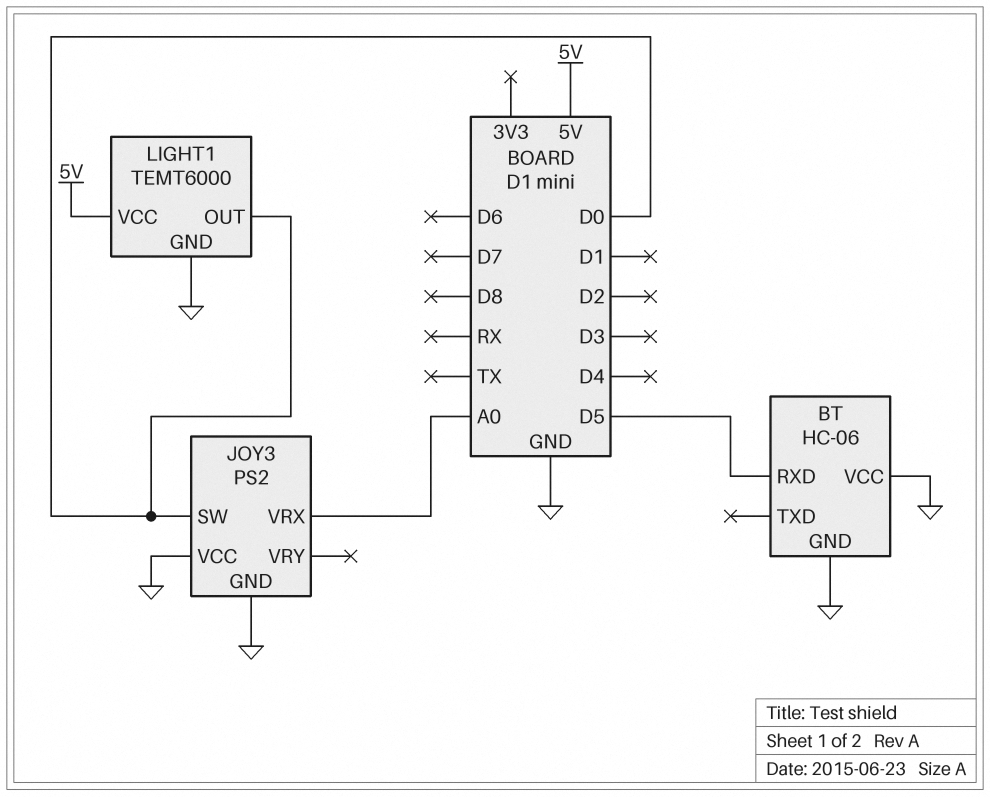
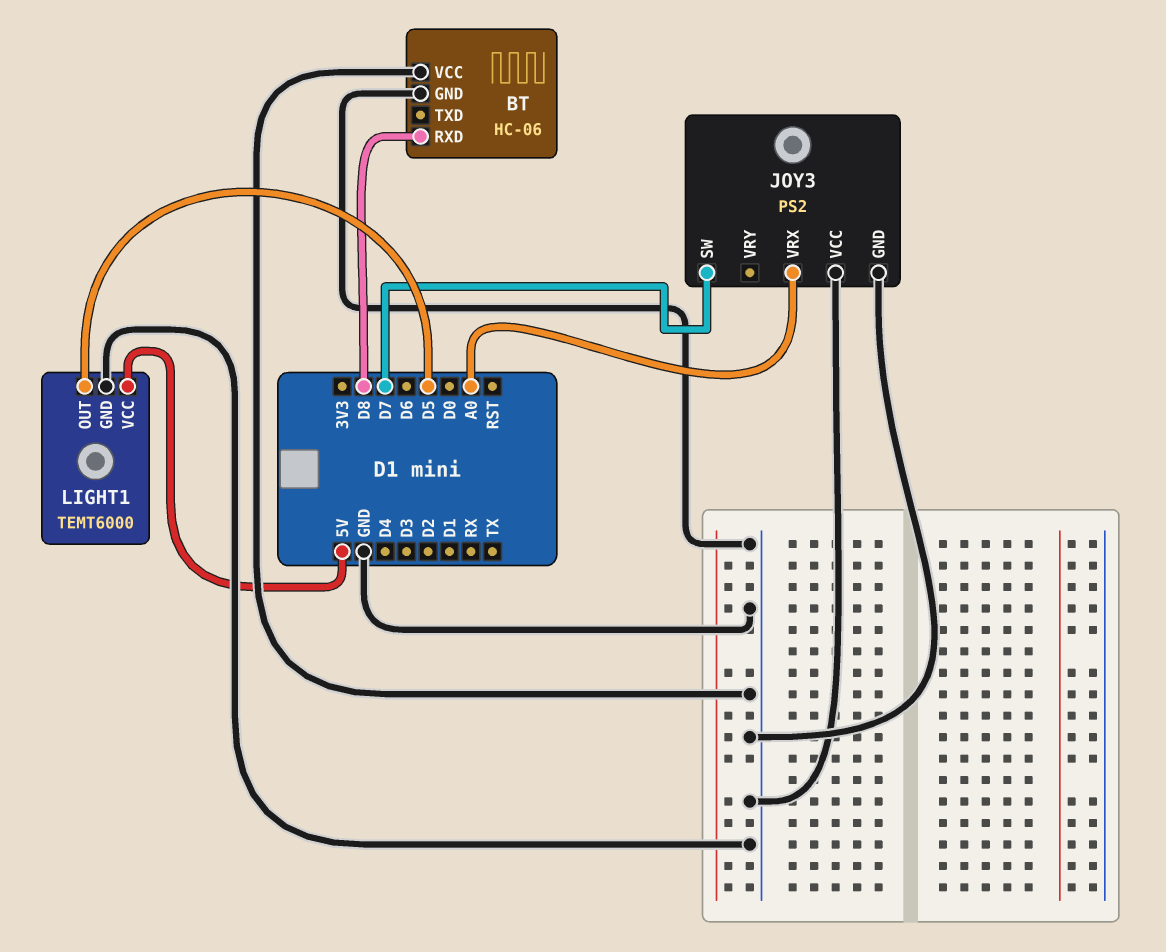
BT pin RXD: D5 -> D8
JOY3 pin SW: D0 -> D7
LIGHT1 pin OUT: D0 -> D5

